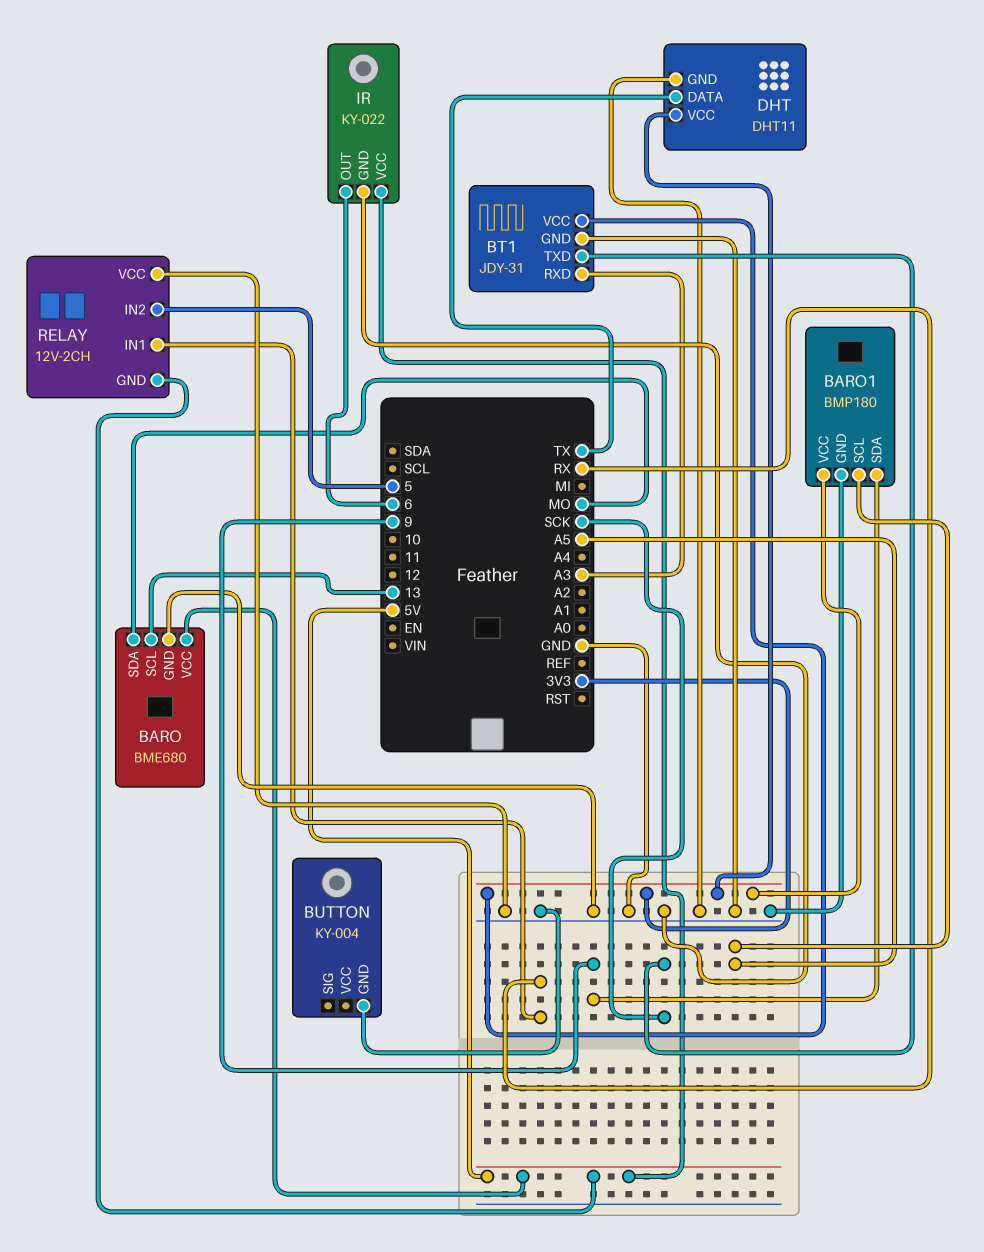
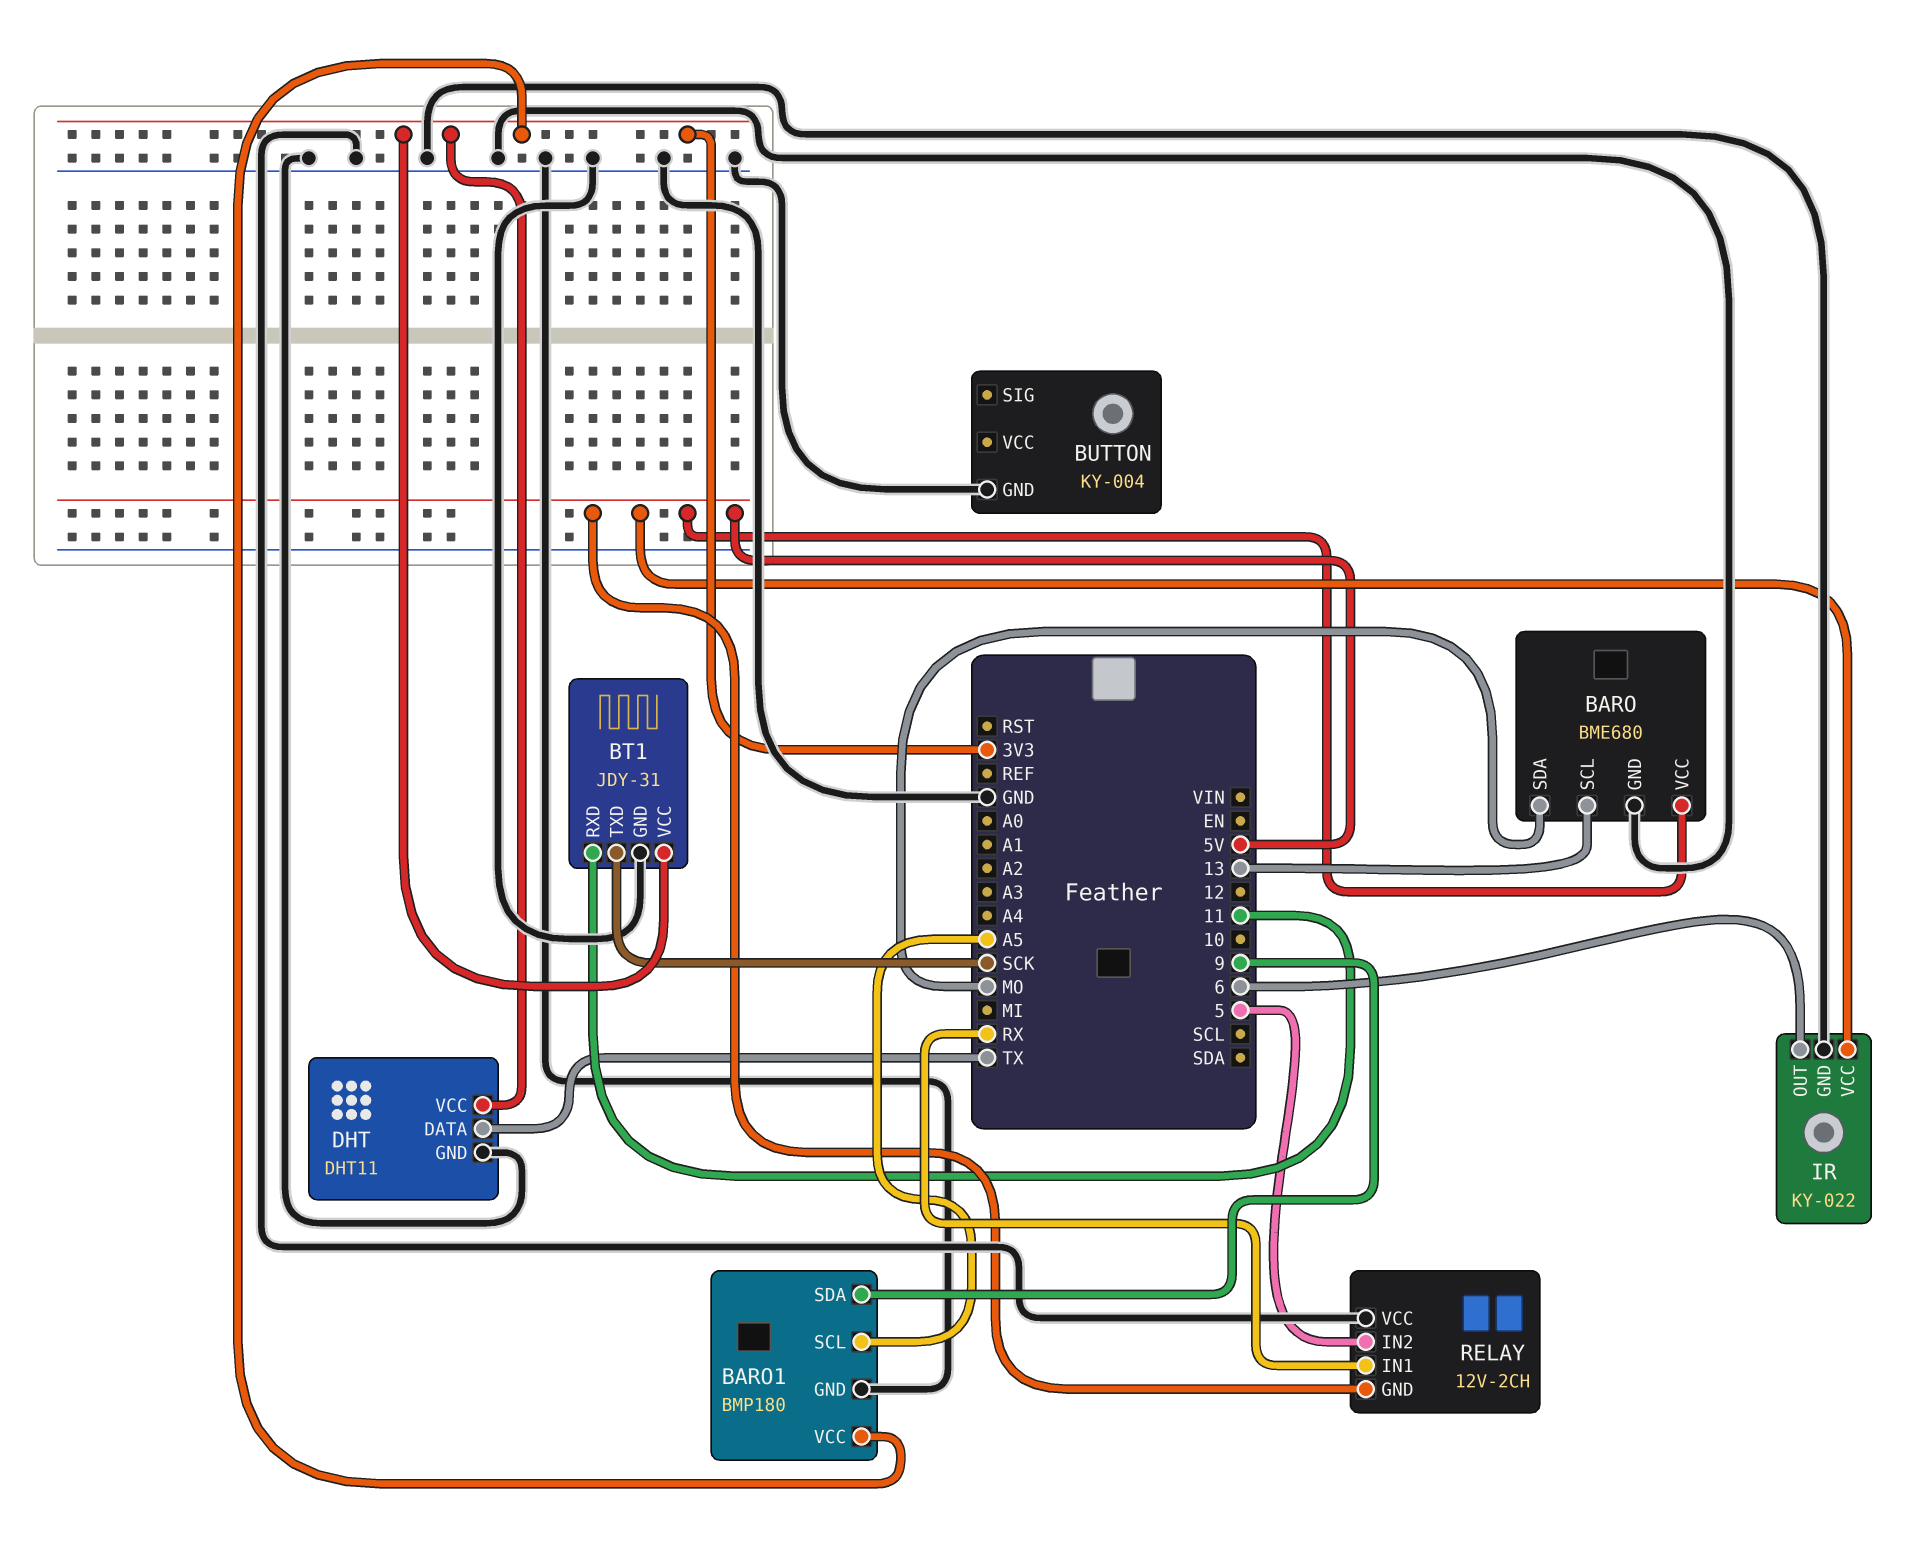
BT1 pin RXD: A3 -> 11

